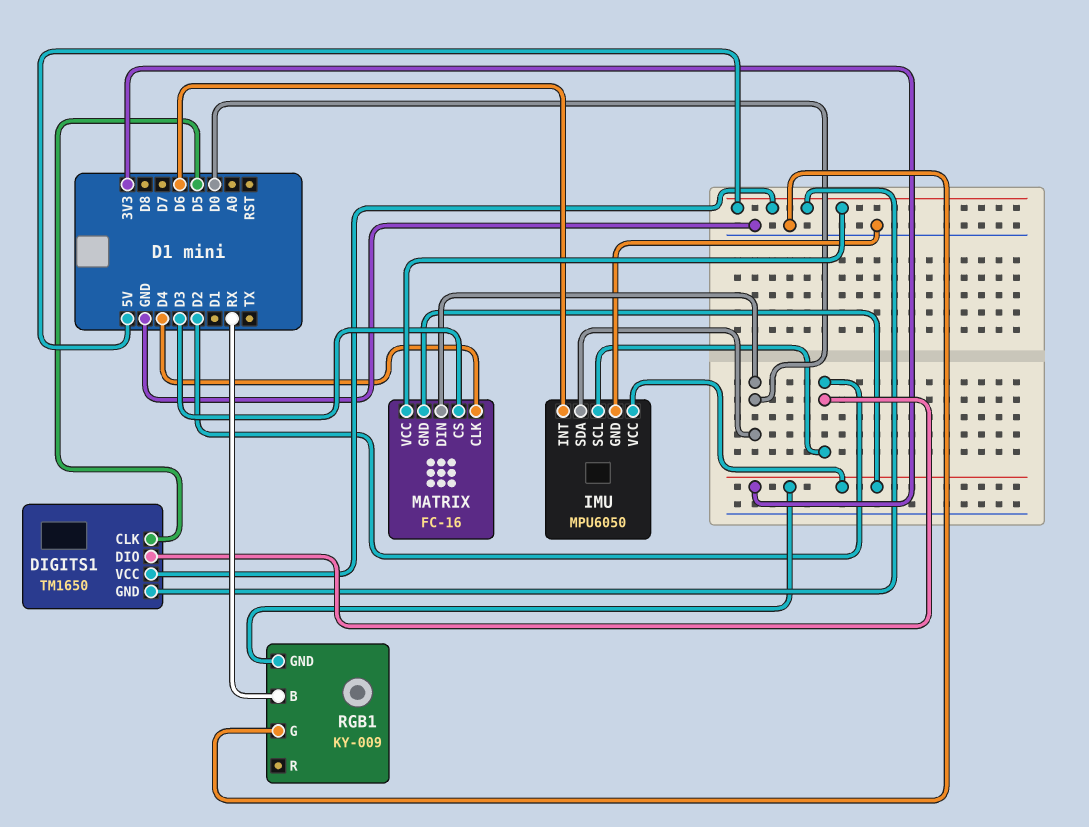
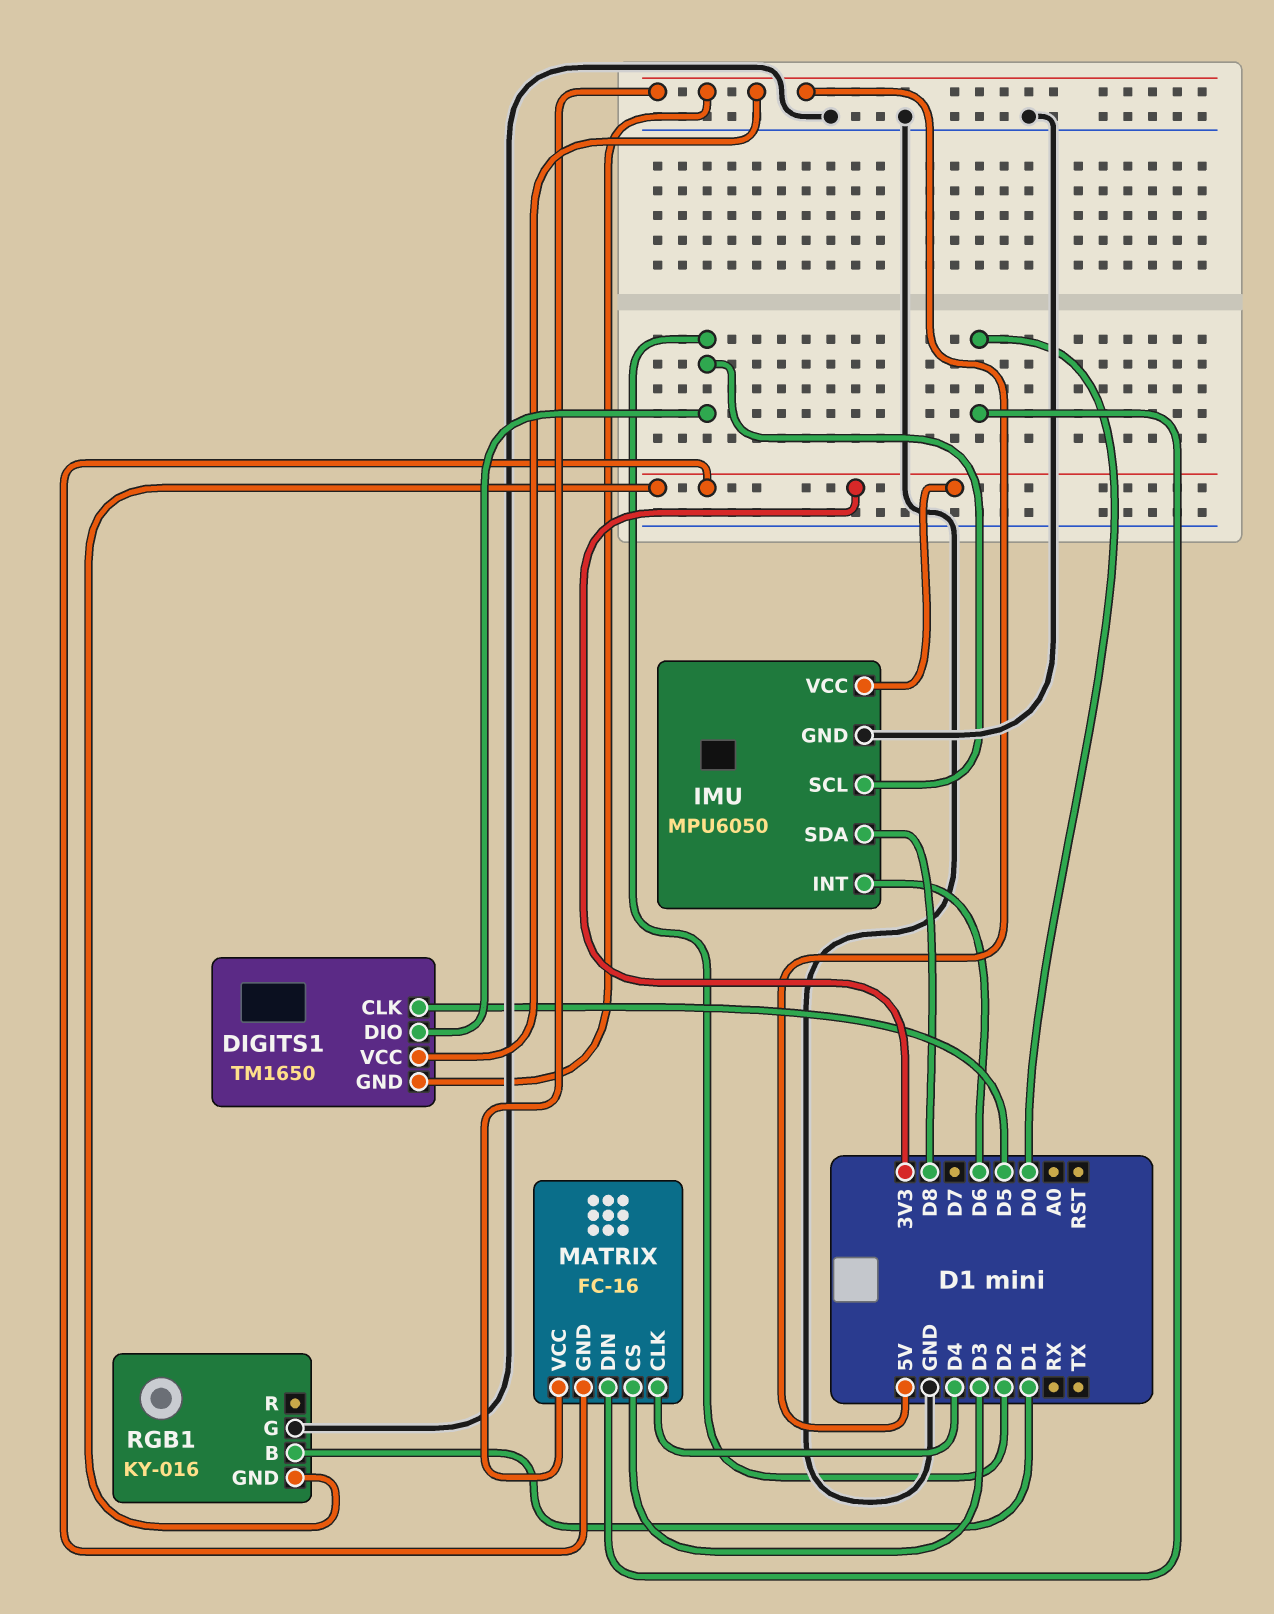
IMU pin SDA: D0 -> D8
RGB1: KY-009 -> KY-016
RGB1 pin B: RX -> D1

